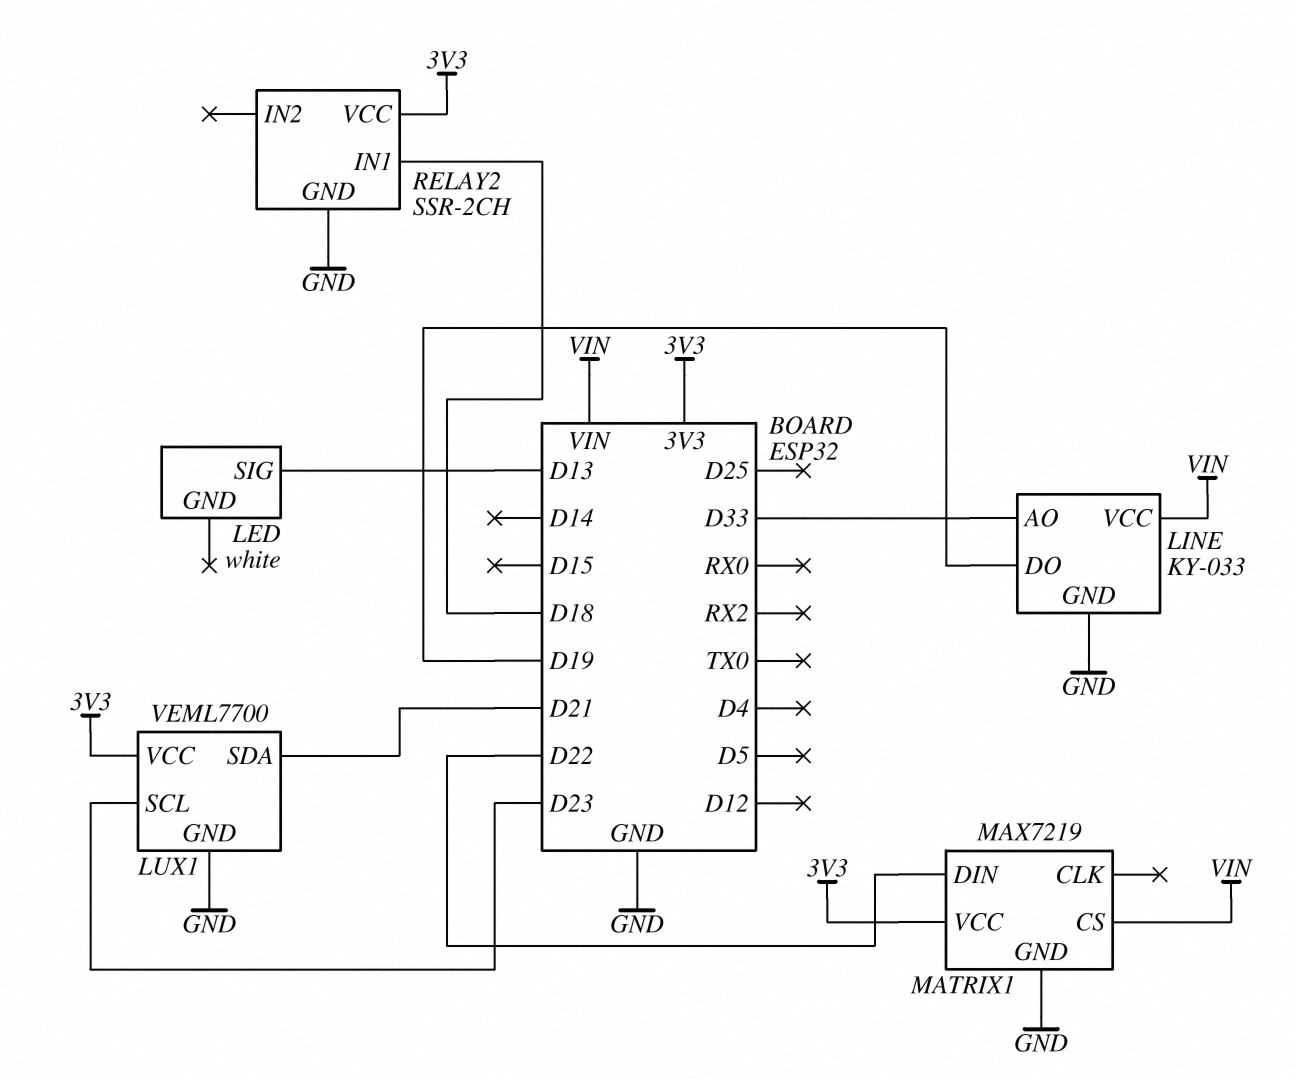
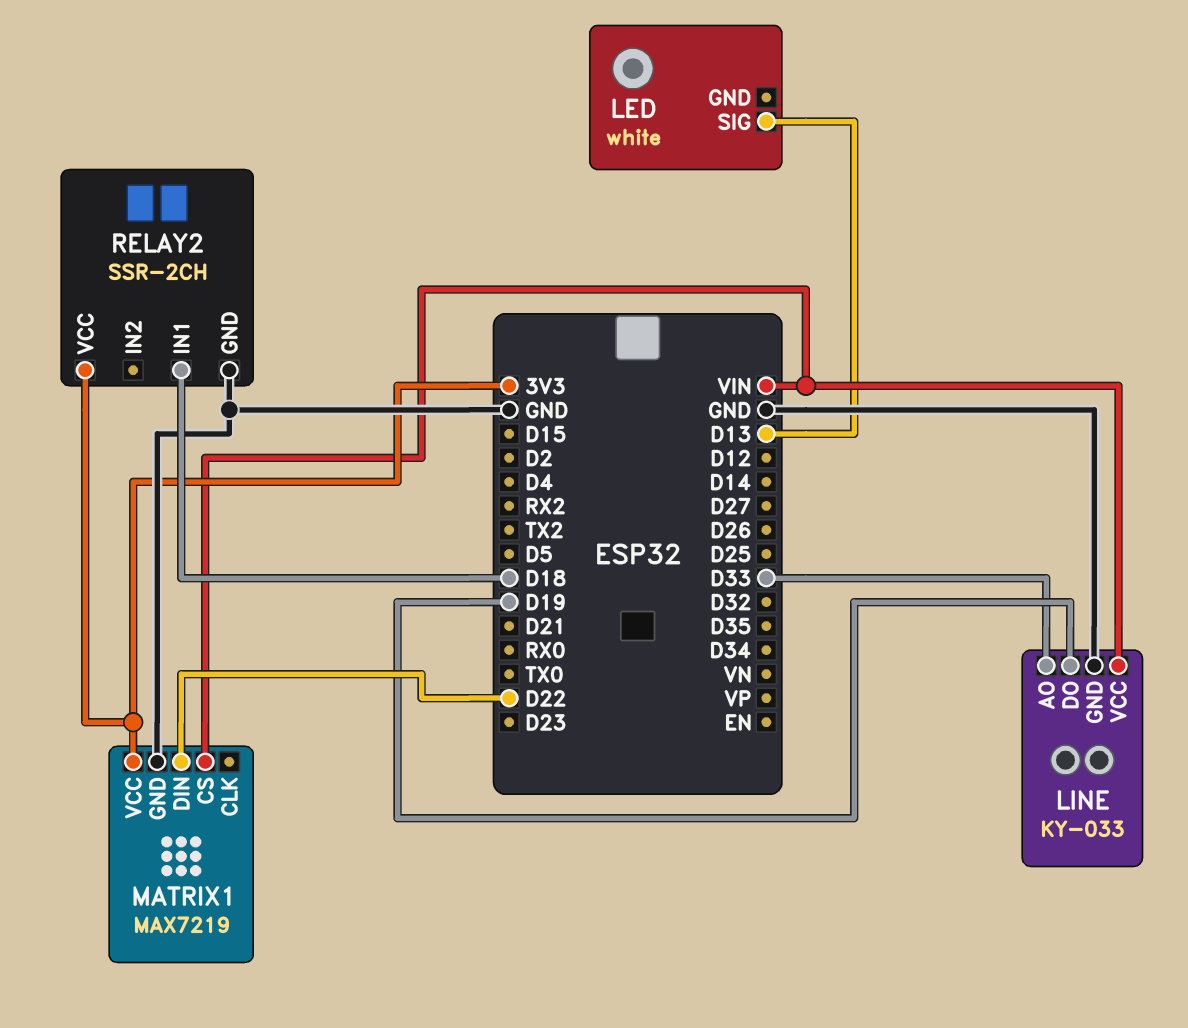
LUX1: VEML7700 -> none
LUX1 pin GND: GND -> none
LUX1 pin SCL: D23 -> none
LUX1 pin SDA: D21 -> none
LUX1 pin VCC: 3V3 -> none

